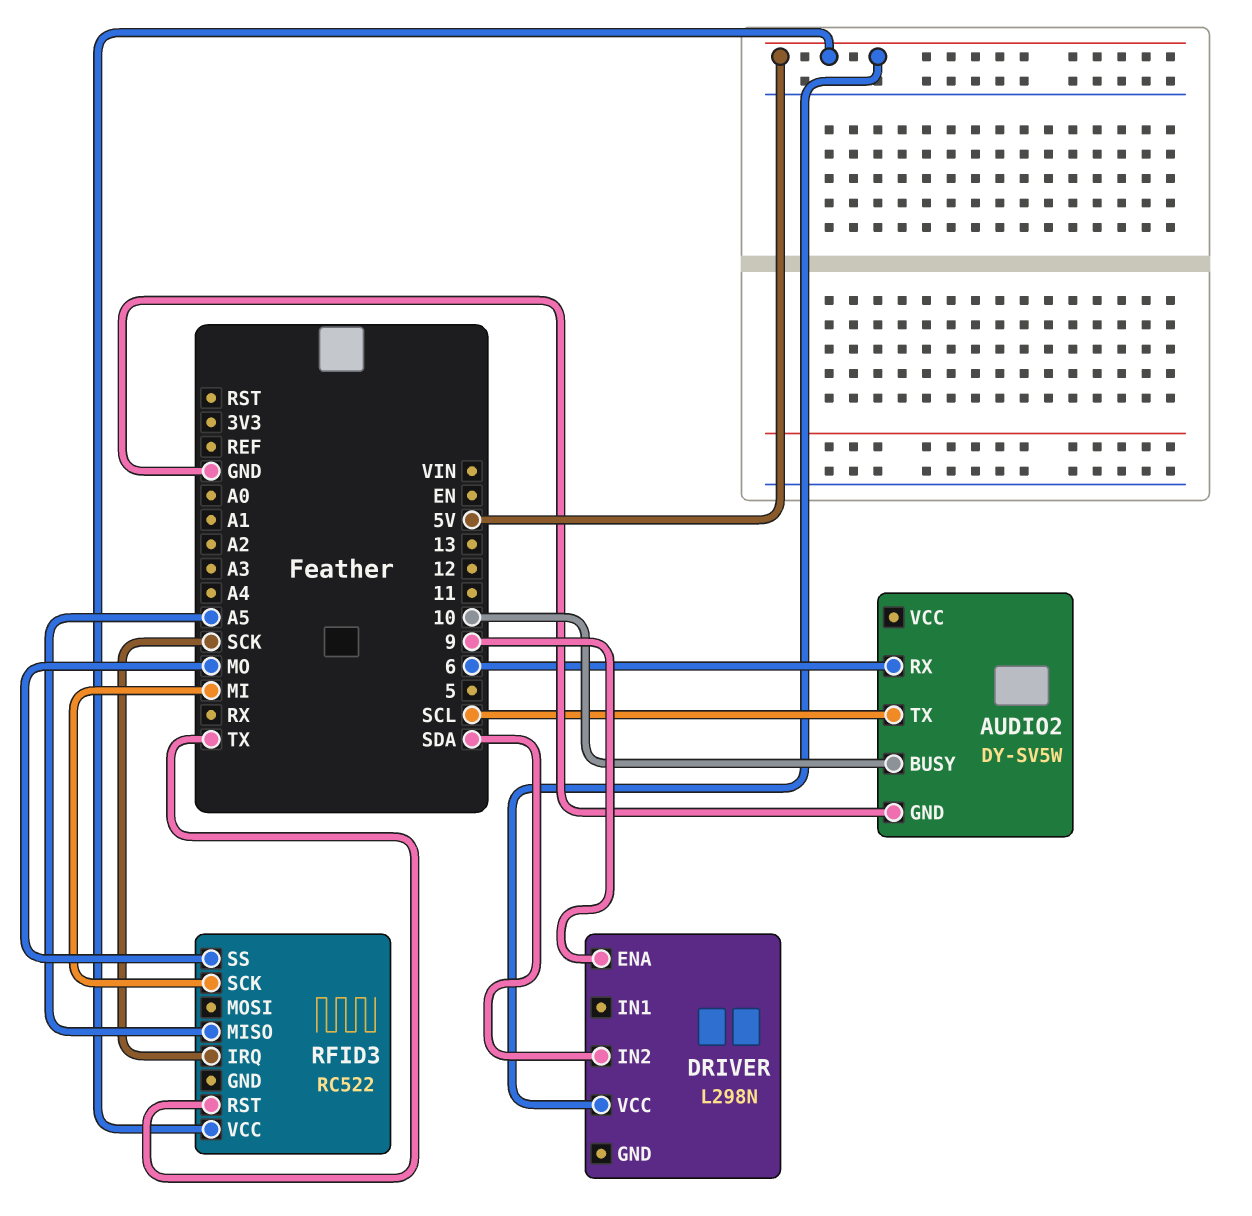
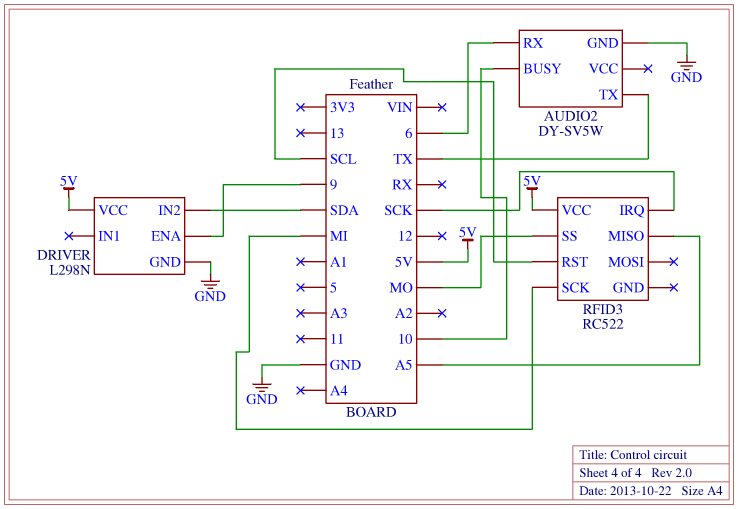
AUDIO2 pin TX: SCL -> TX
DRIVER pin GND: none -> GND
RFID3 pin RST: TX -> SCL

